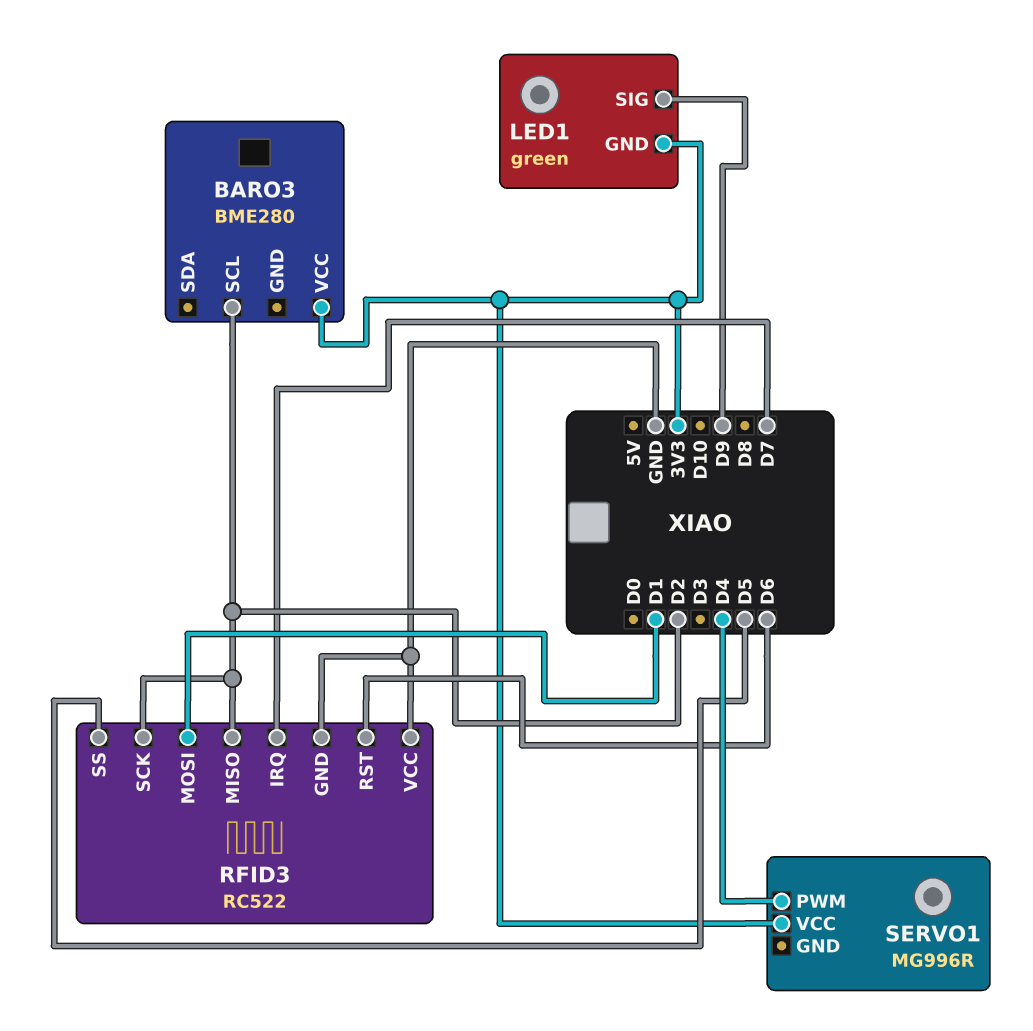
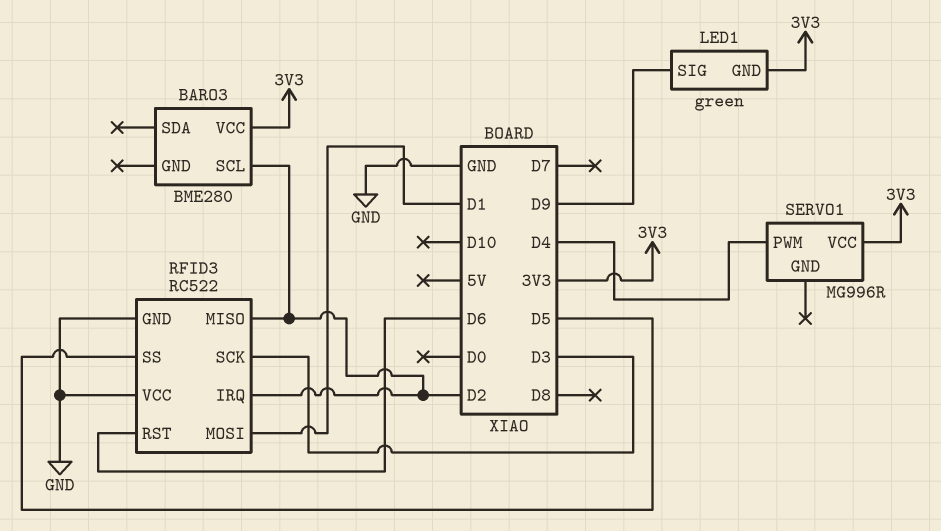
RFID3 pin IRQ: D7 -> D2
RFID3 pin SCK: D2 -> D3

